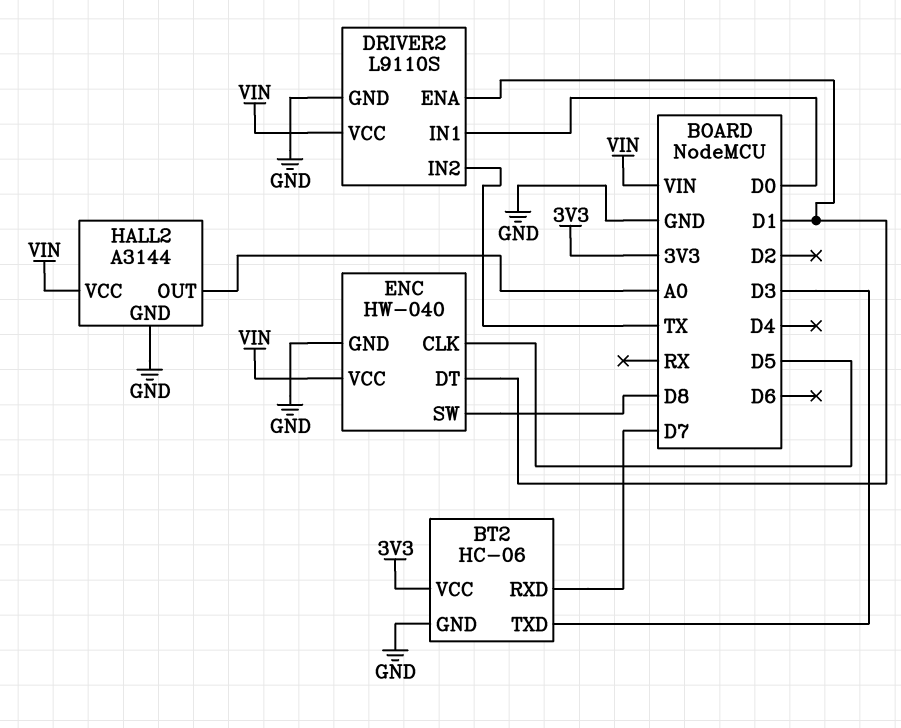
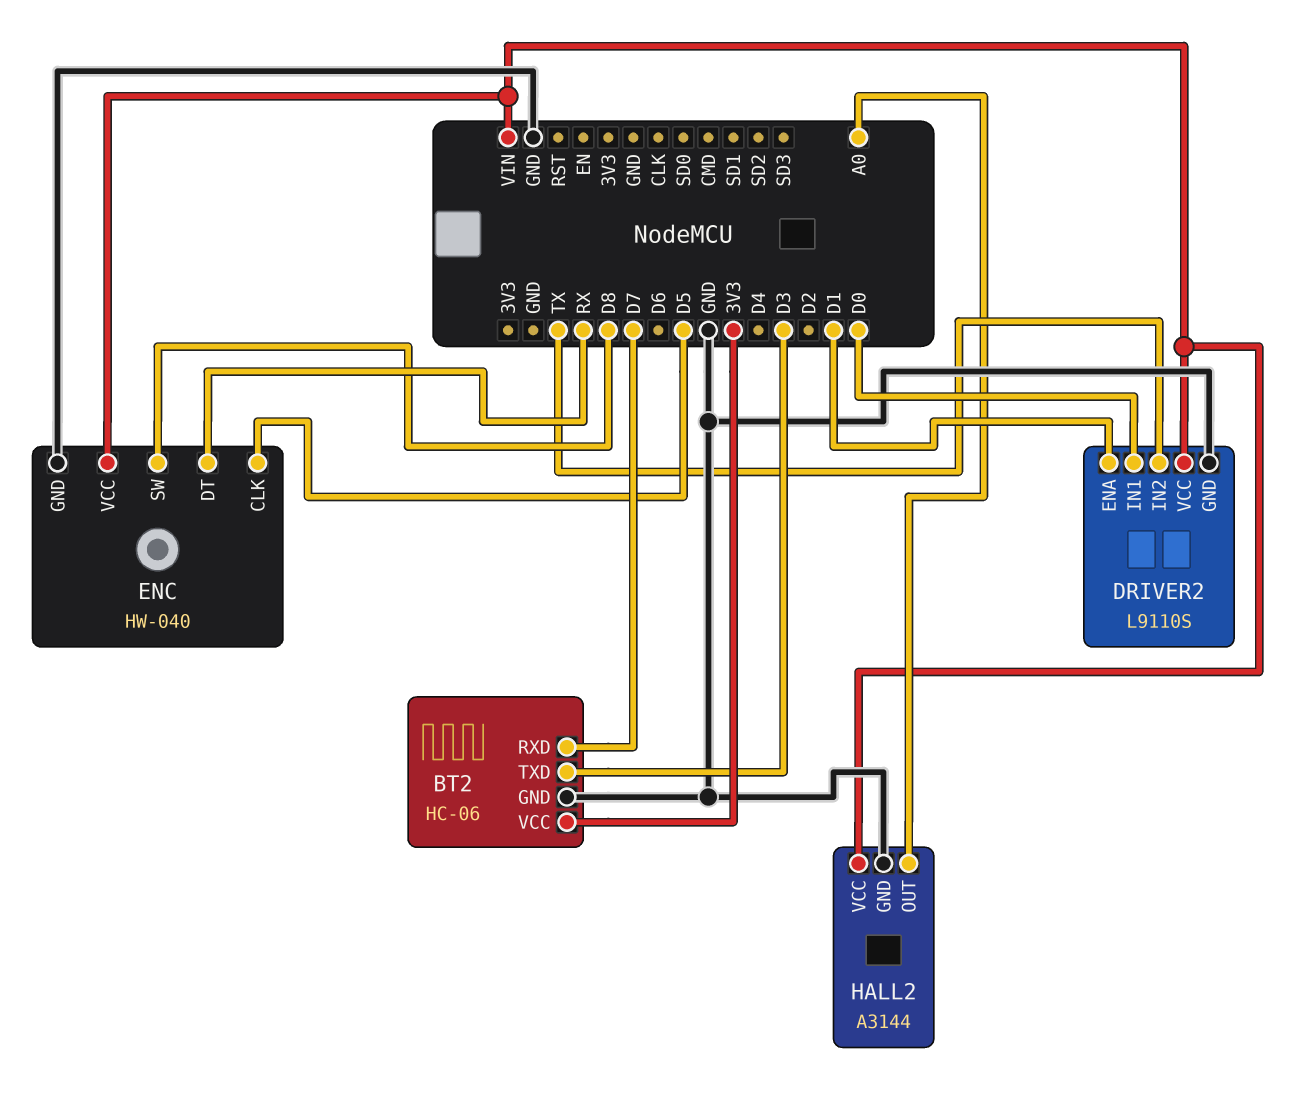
ENC pin DT: D1 -> RX

